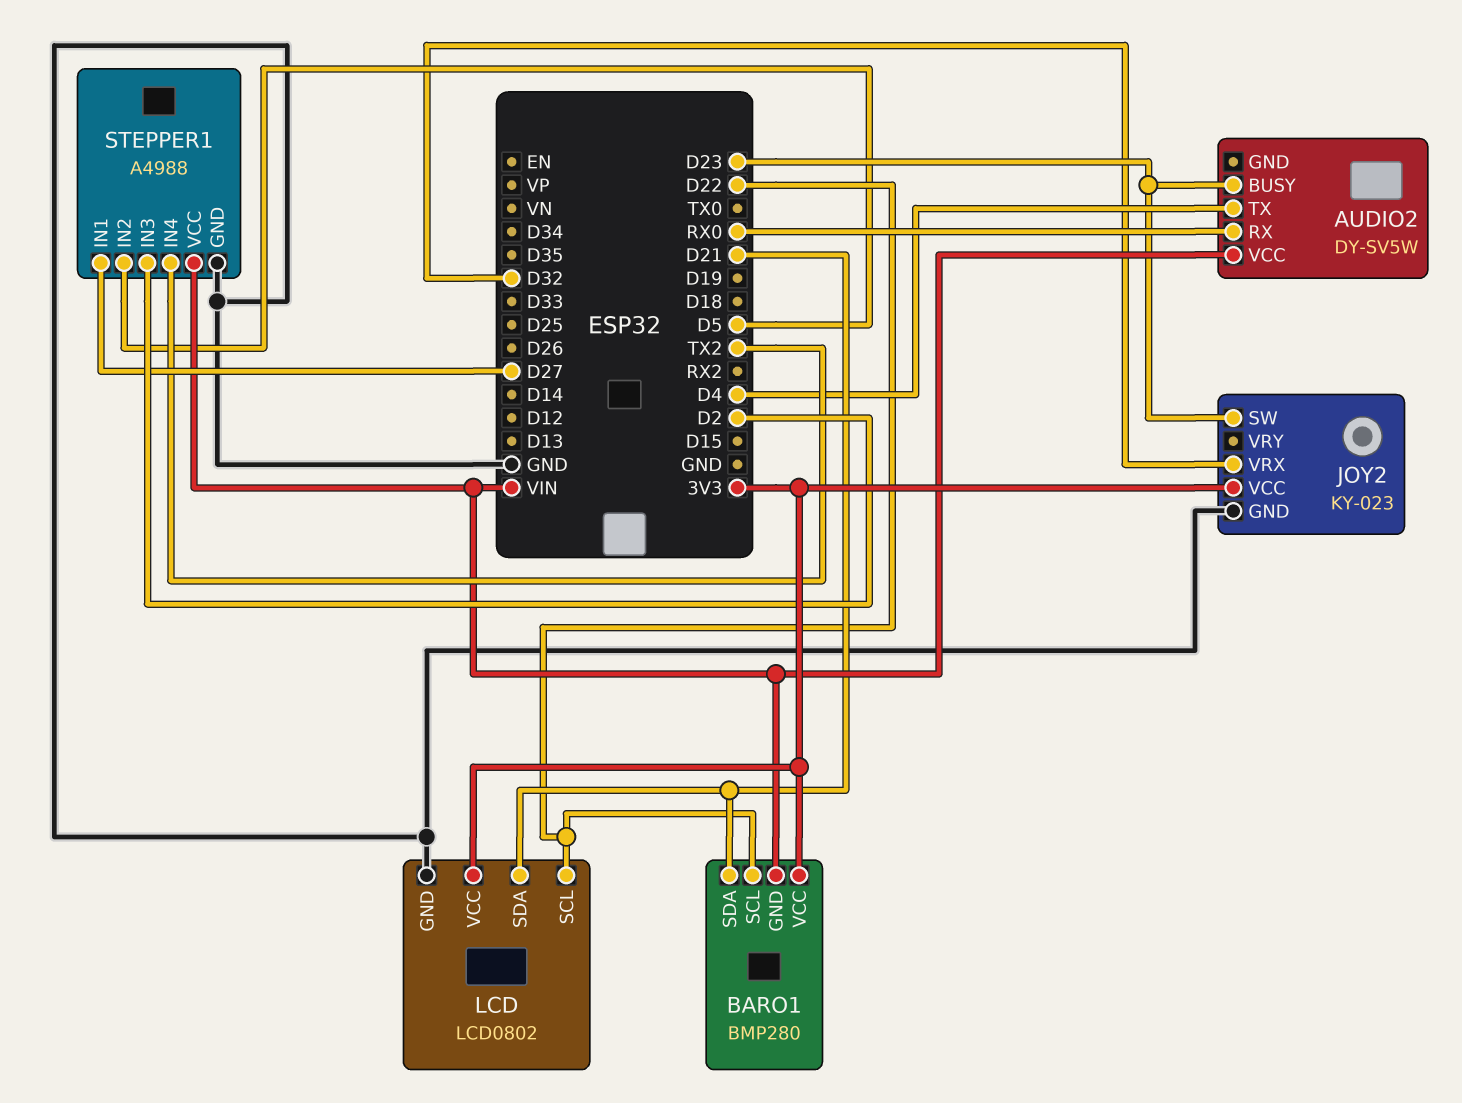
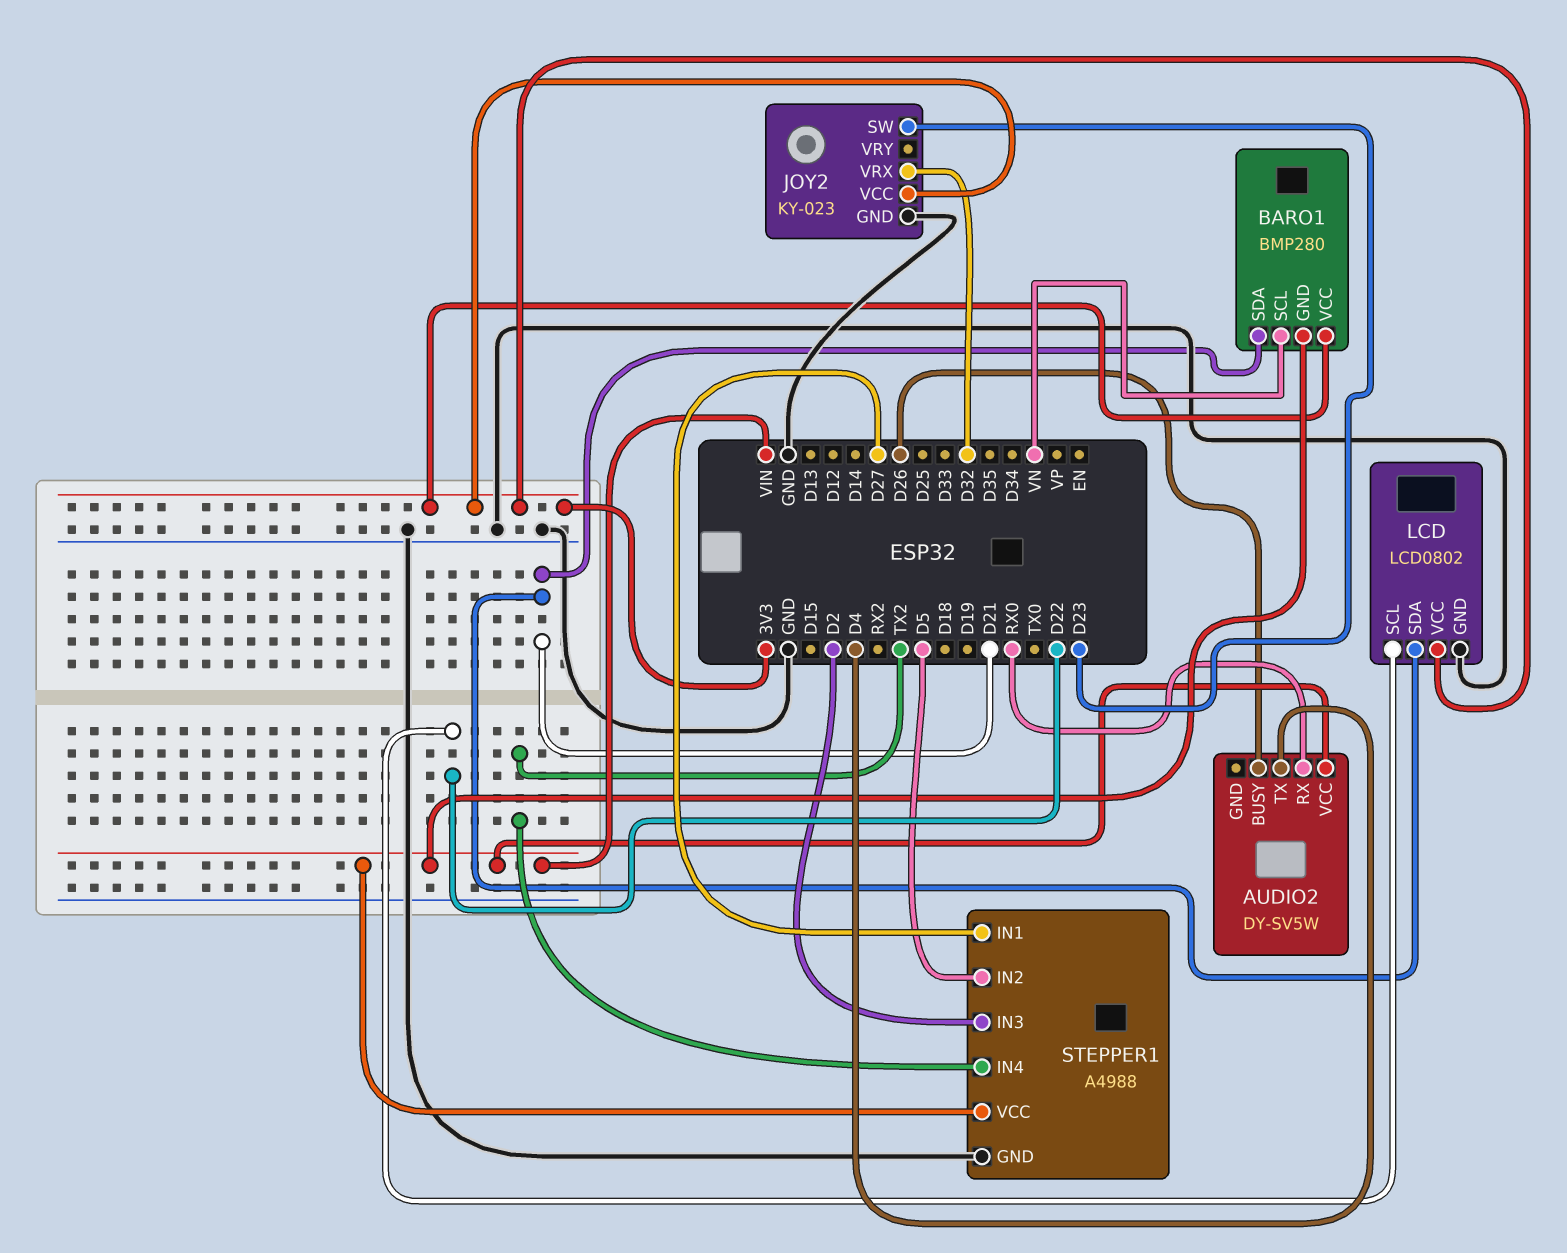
AUDIO2 pin BUSY: D23 -> D26
BARO1 pin SCL: D22 -> VN

